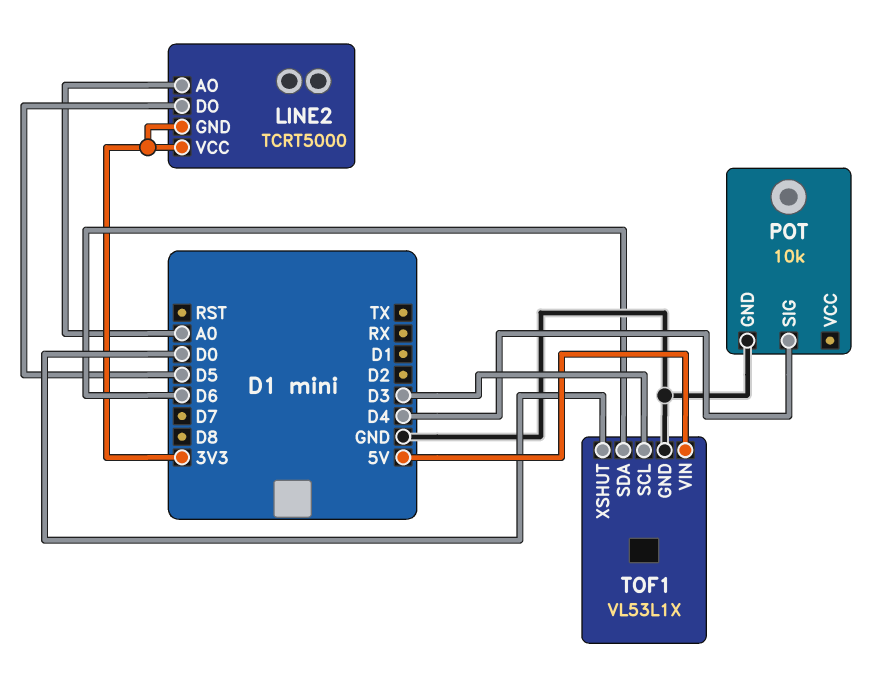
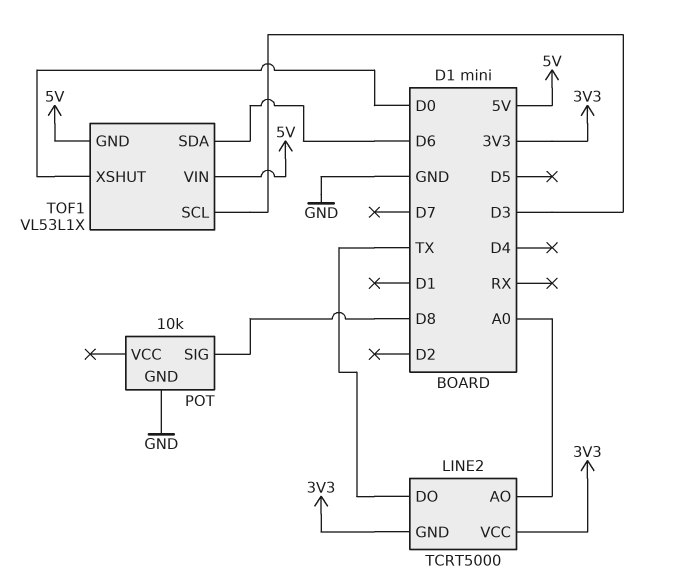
LINE2 pin DO: D5 -> TX
POT pin SIG: D4 -> D8
TOF1 pin GND: GND -> 5V

